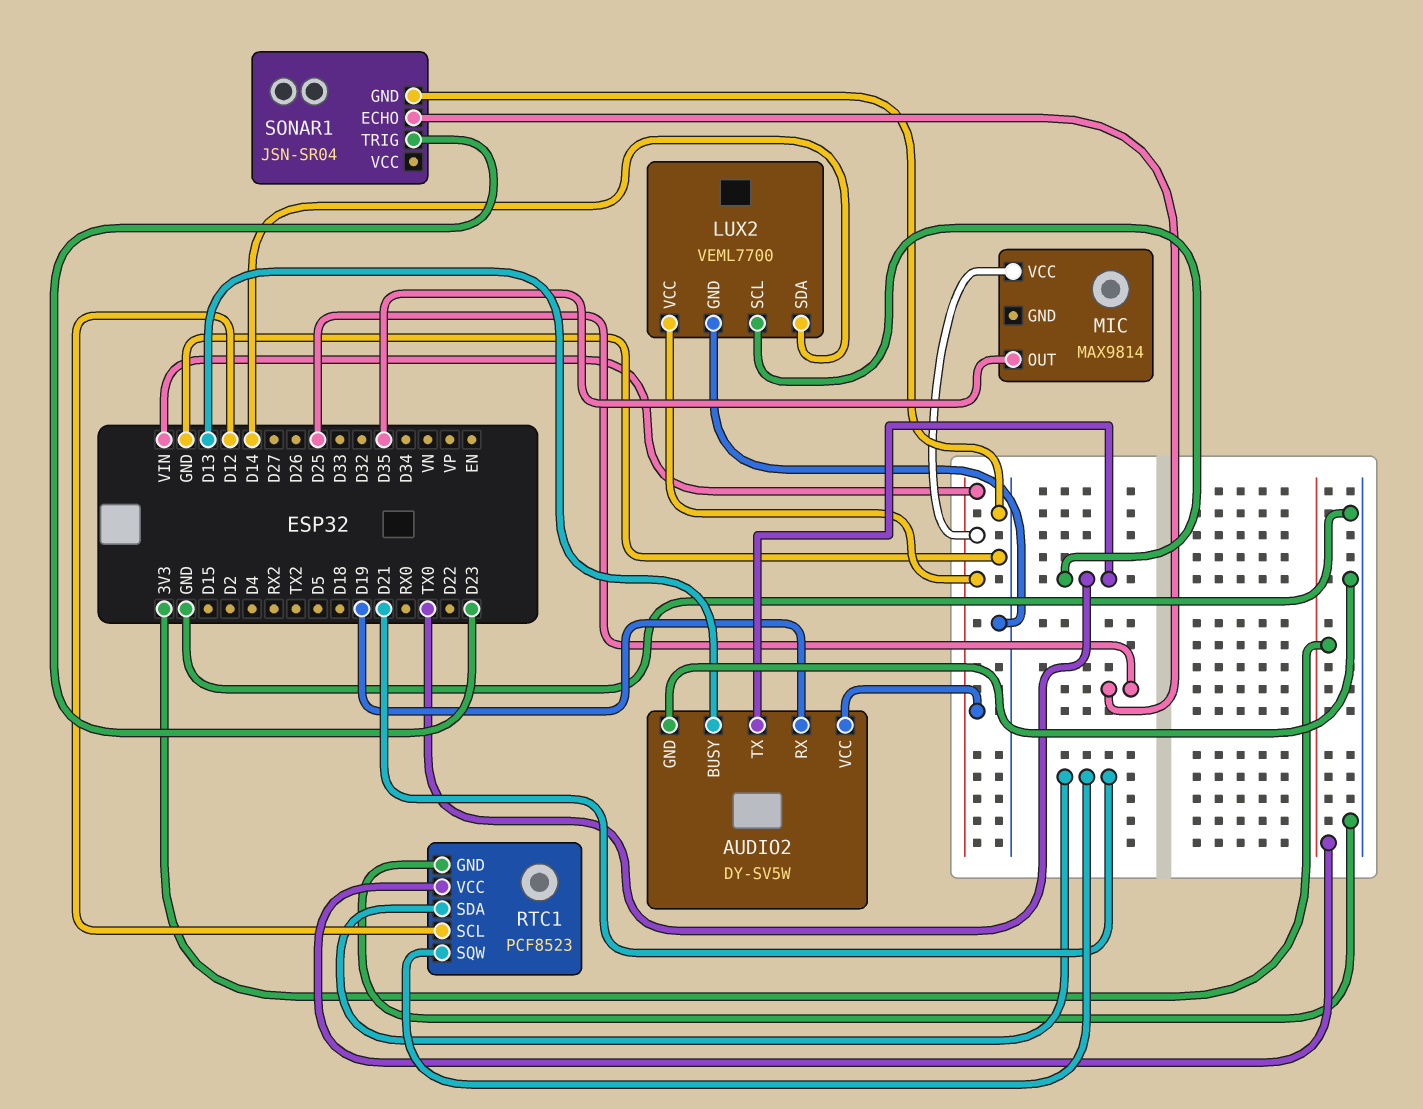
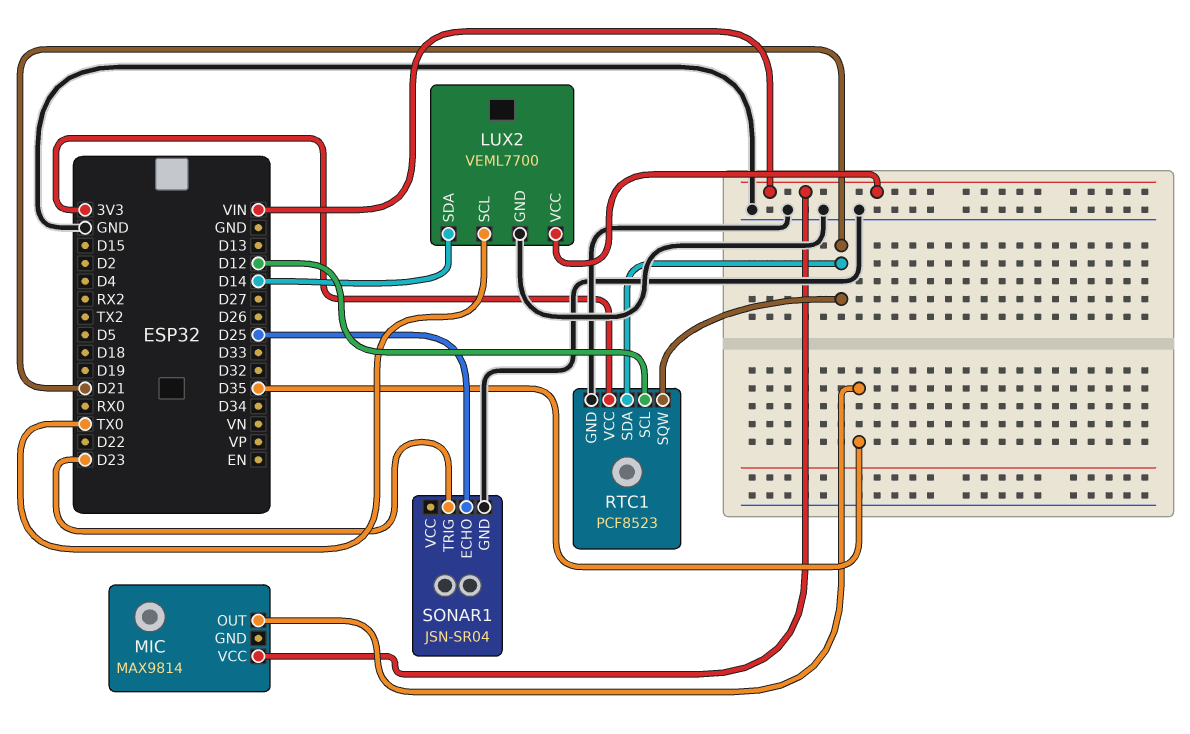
AUDIO2: DY-SV5W -> none
AUDIO2 pin BUSY: D13 -> none
AUDIO2 pin GND: GND -> none
AUDIO2 pin RX: D19 -> none
AUDIO2 pin TX: TX0 -> none
AUDIO2 pin VCC: VIN -> none

